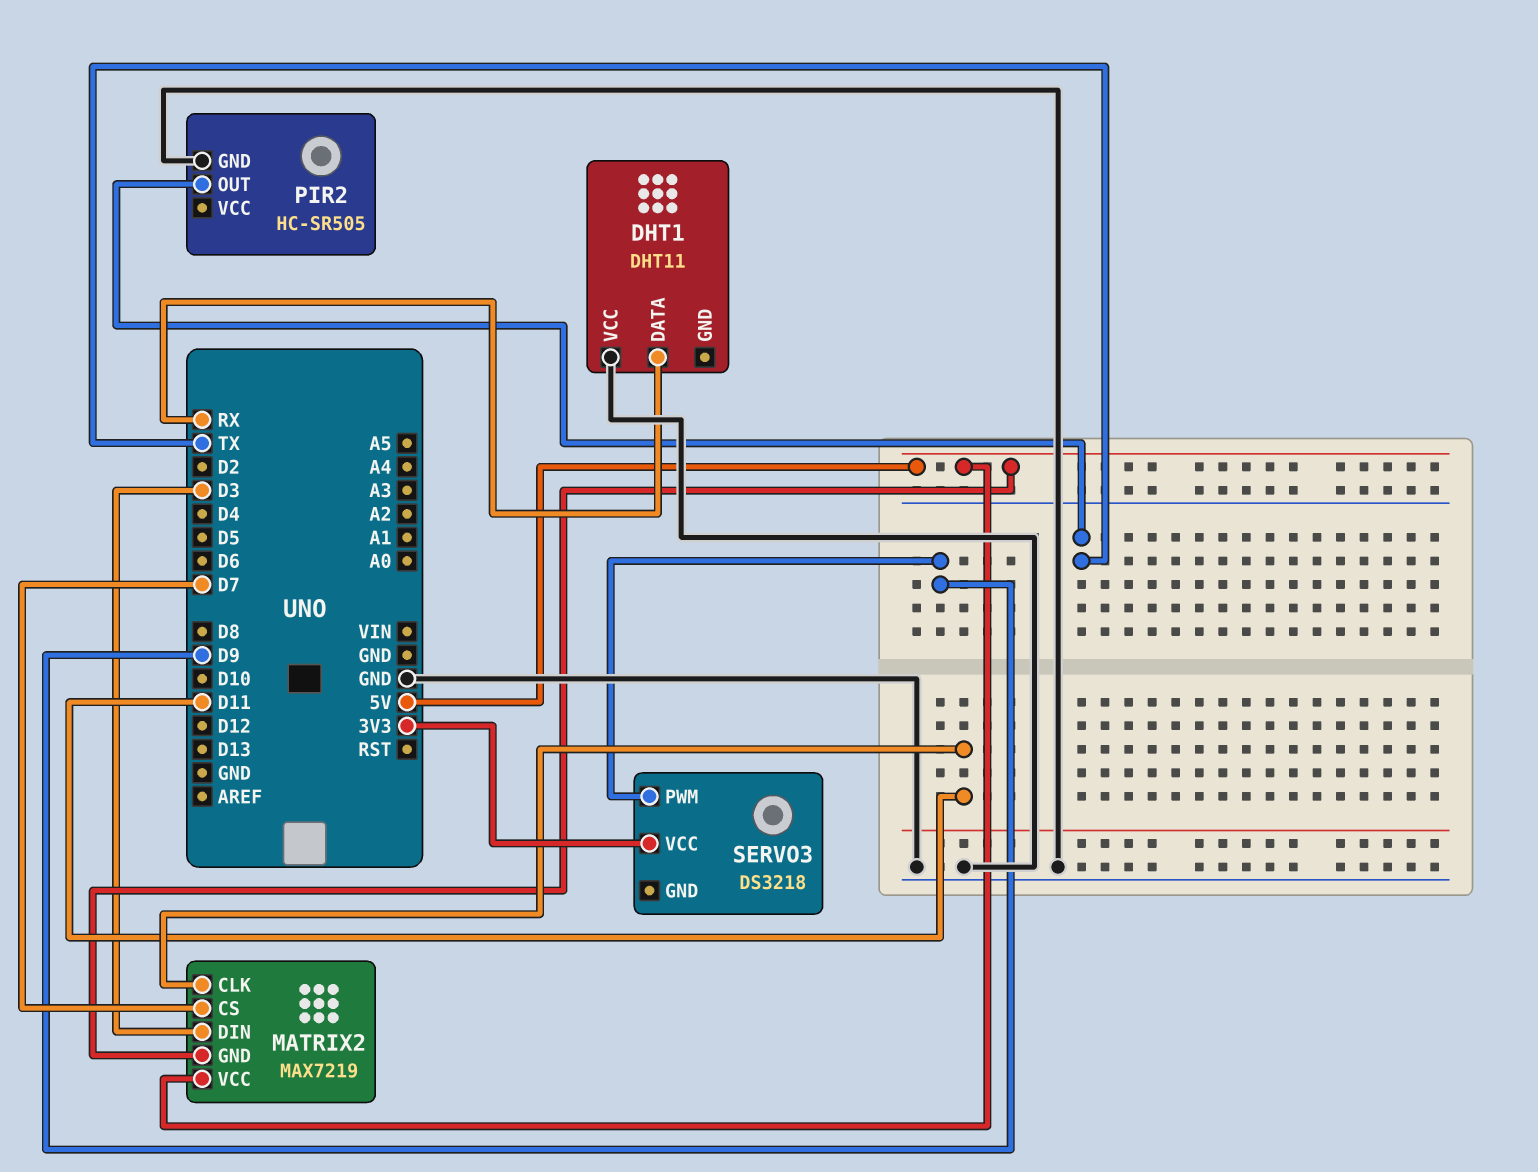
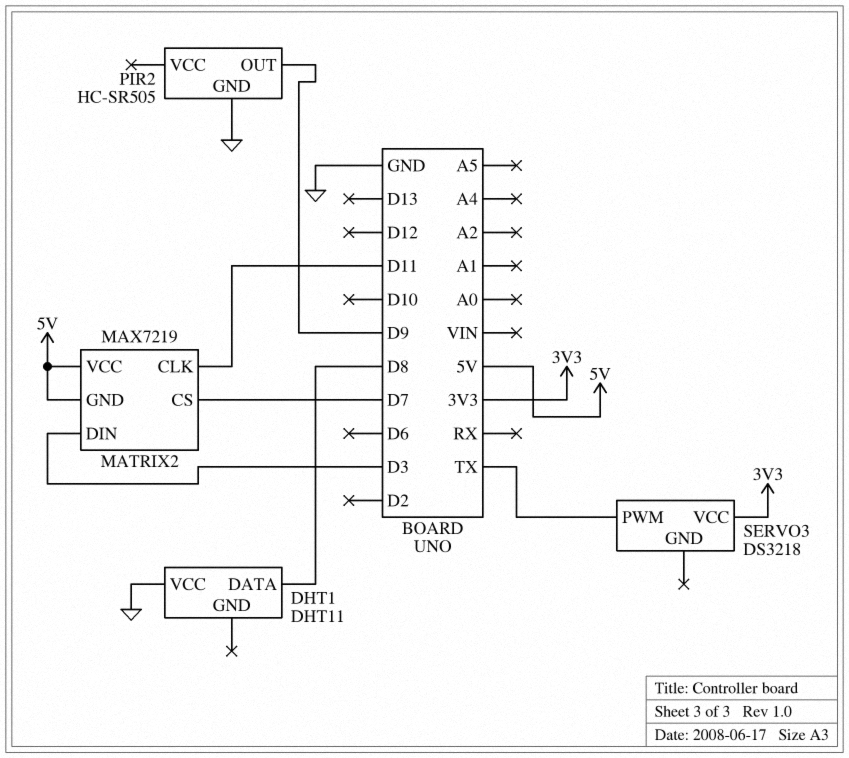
DHT1 pin DATA: RX -> D8
PIR2 pin OUT: TX -> D9
SERVO3 pin PWM: D9 -> TX

